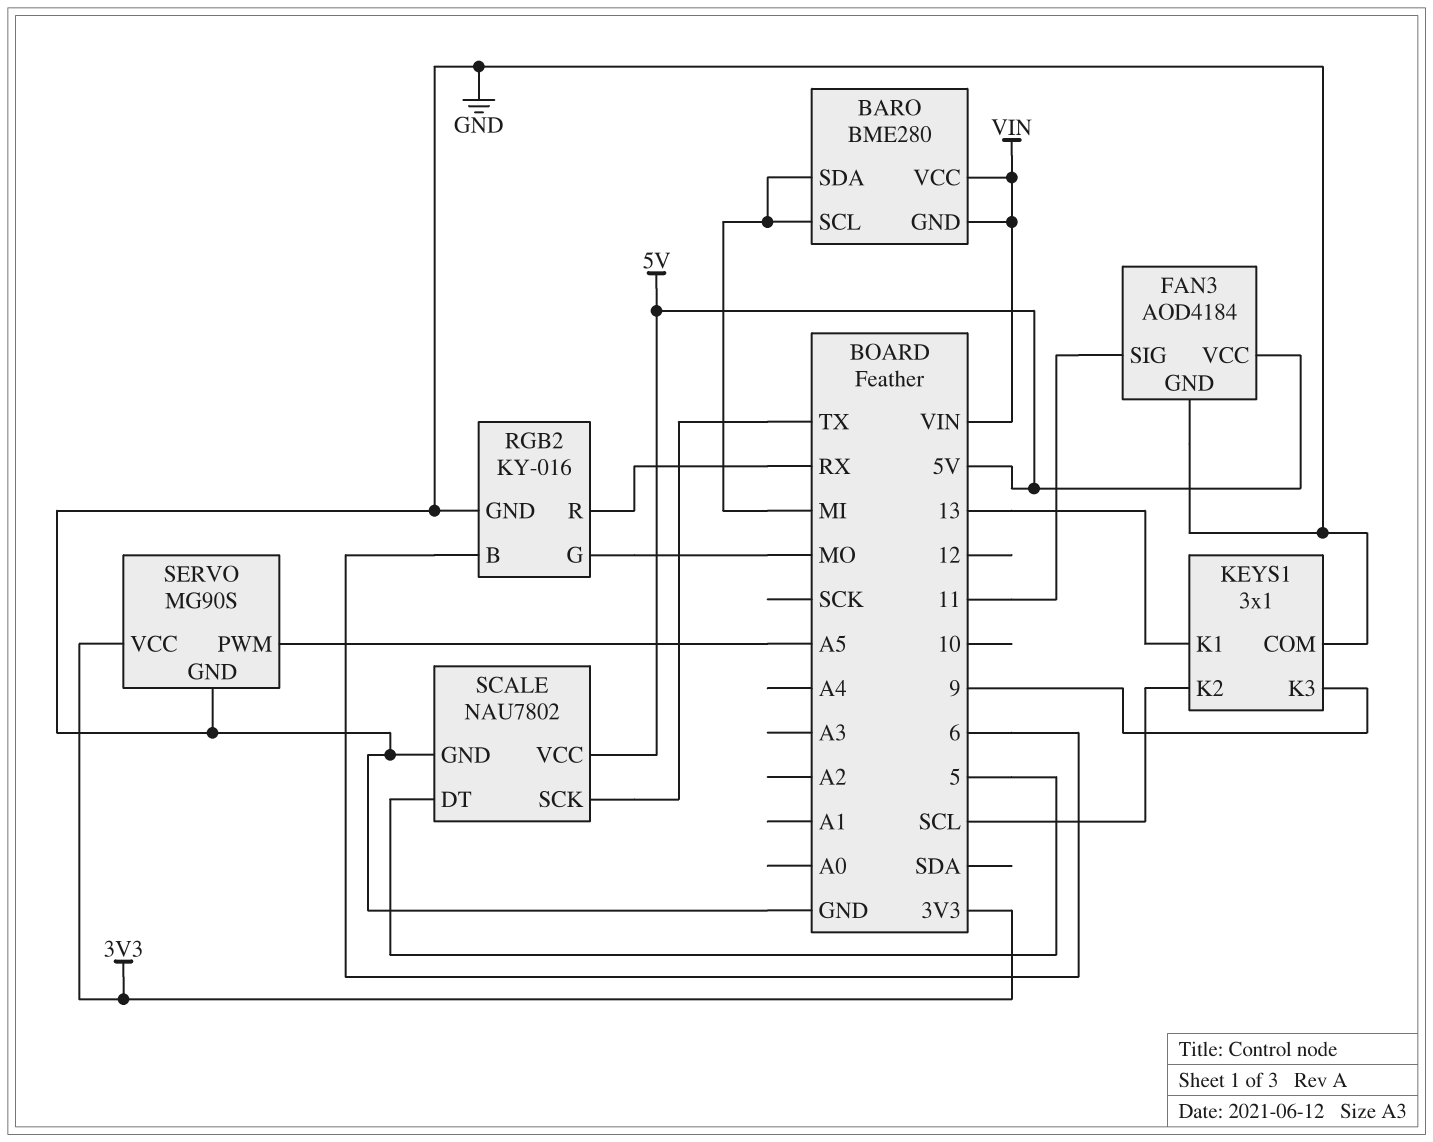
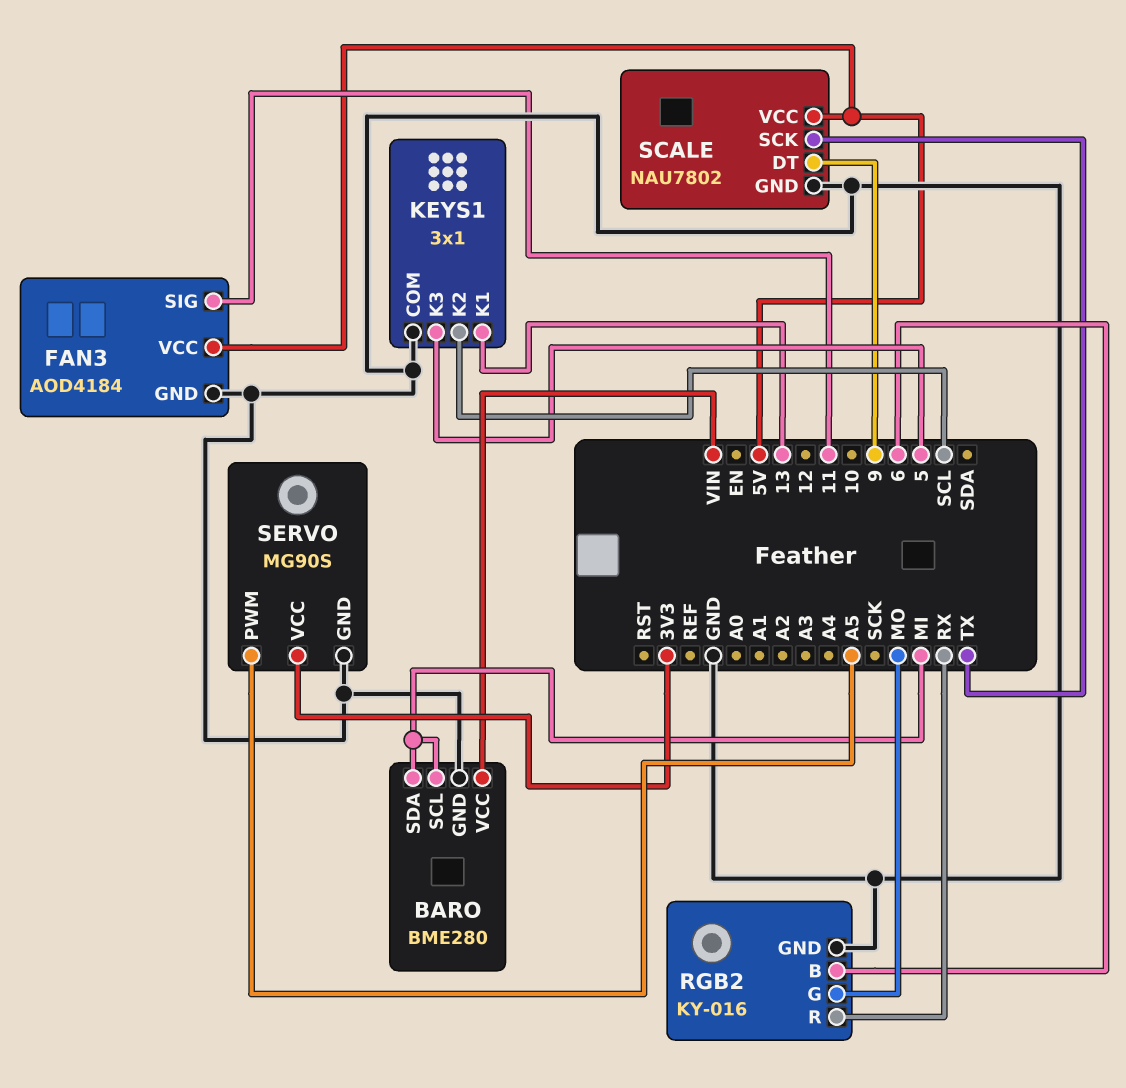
BARO pin GND: VIN -> GND
KEYS1 pin K3: 9 -> 5
SCALE pin DT: 5 -> 9

